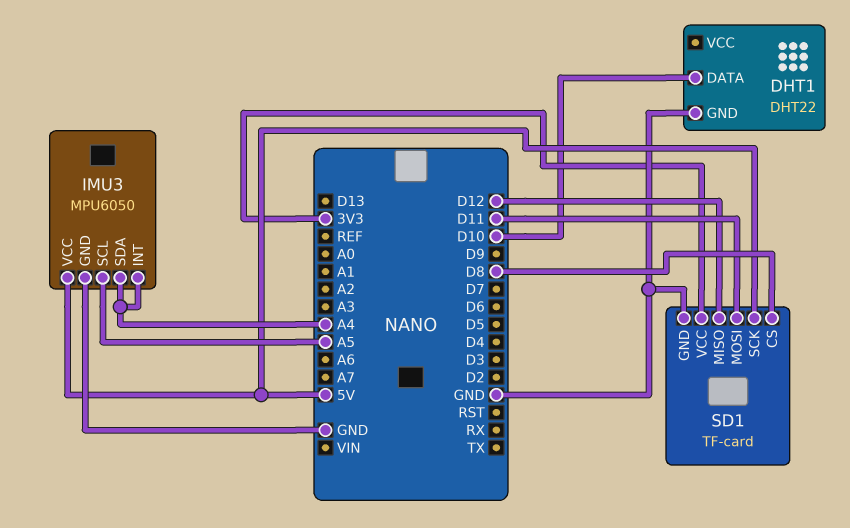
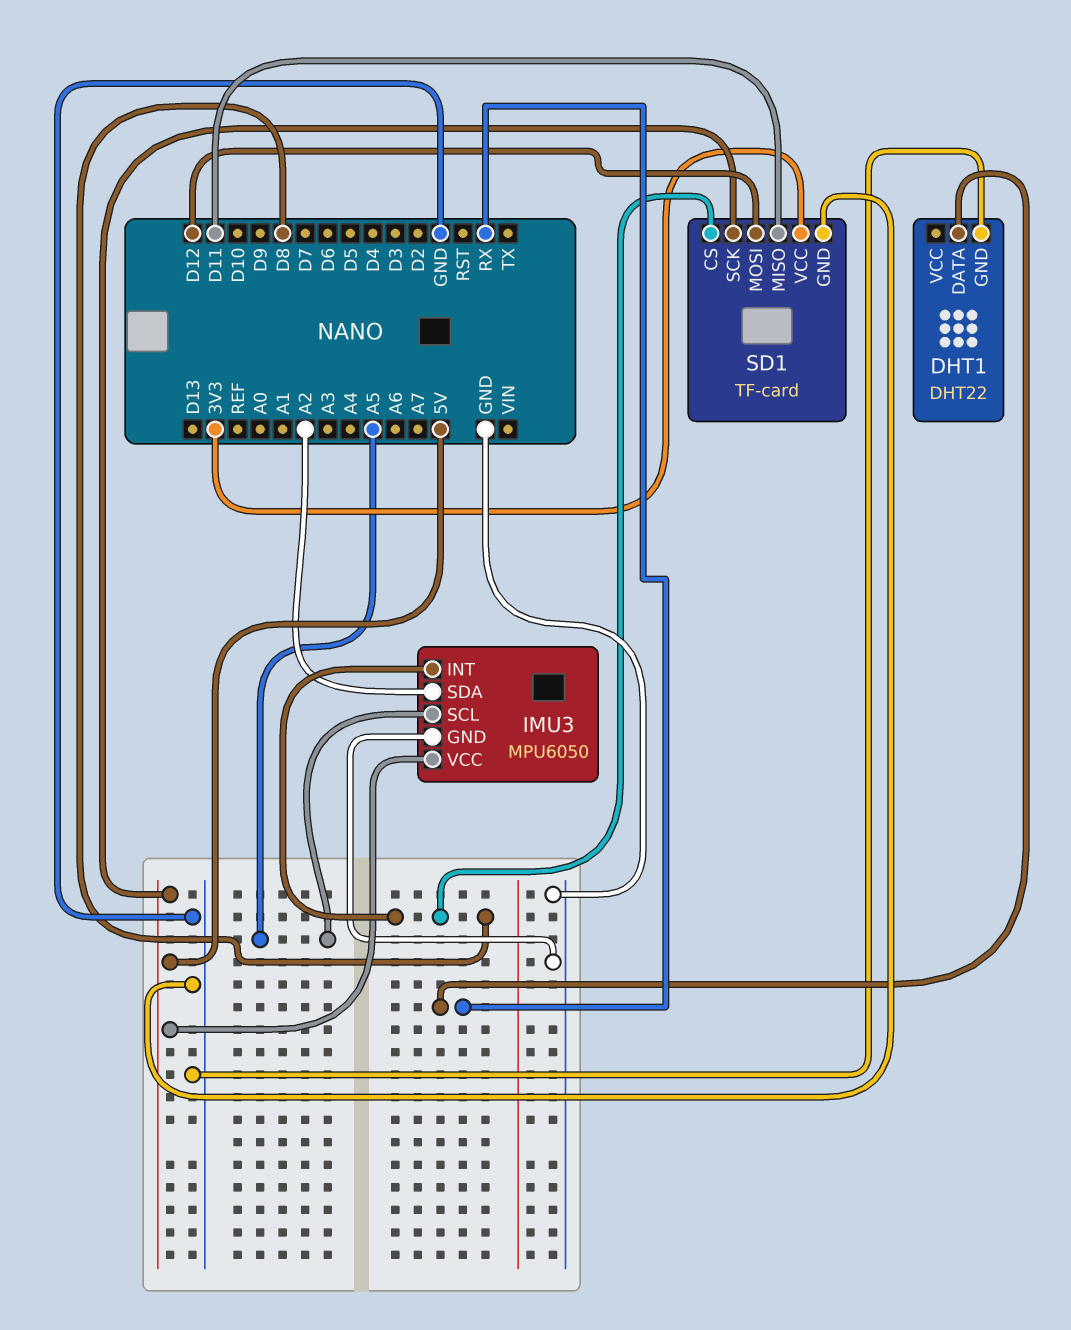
DHT1 pin DATA: D10 -> RX
IMU3 pin INT: A4 -> D8
IMU3 pin SDA: A4 -> A2
SD1 pin MISO: D12 -> D11
SD1 pin MOSI: D11 -> D12

